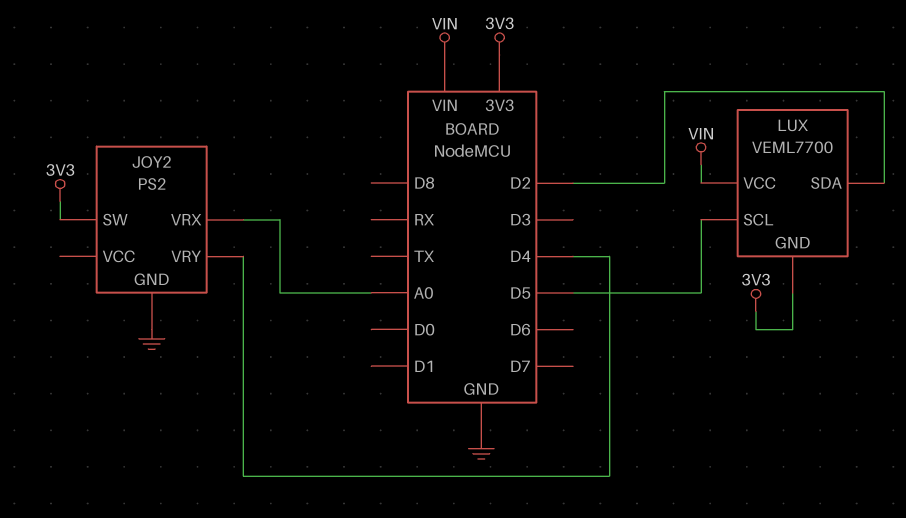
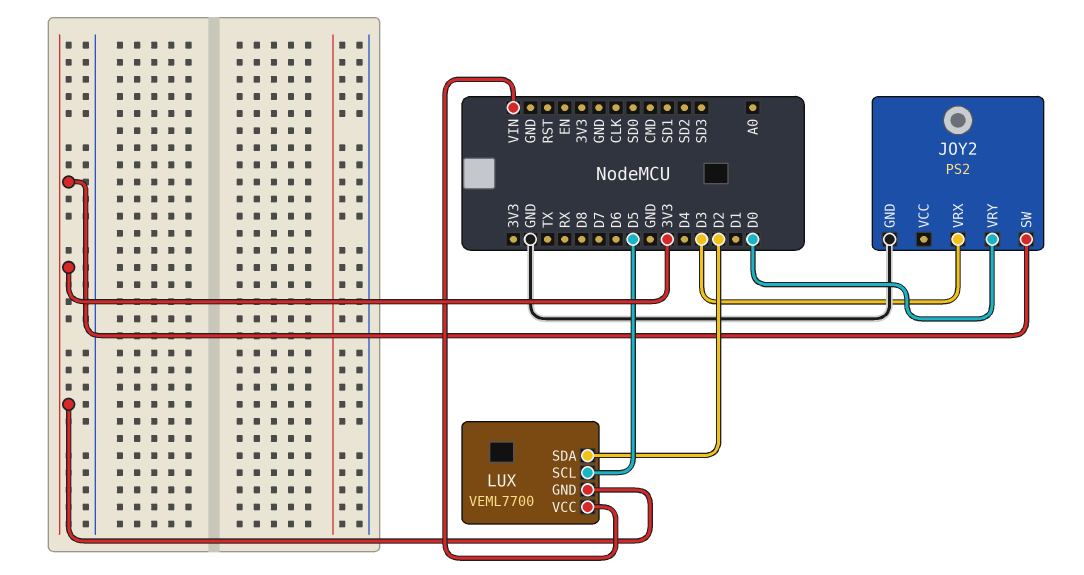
JOY2 pin VRX: A0 -> D3
JOY2 pin VRY: D4 -> D0

